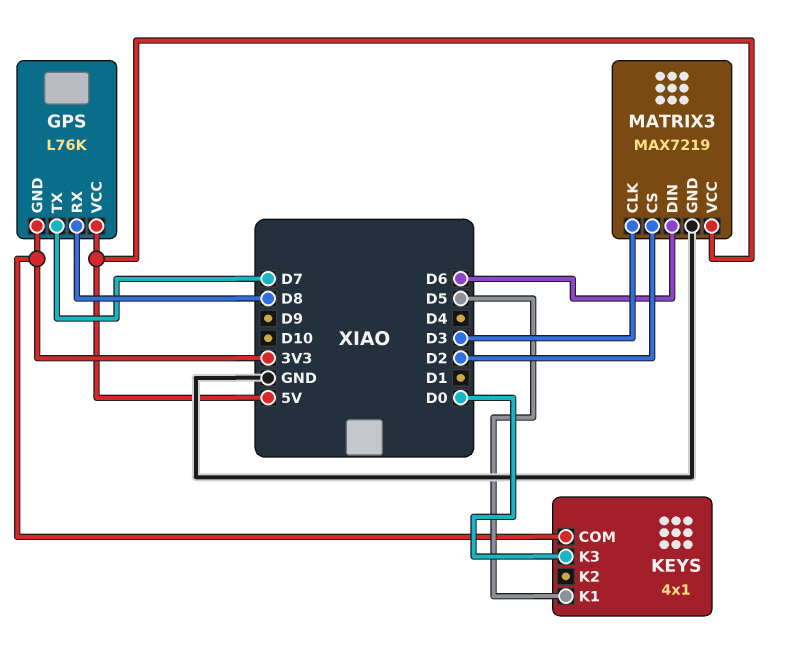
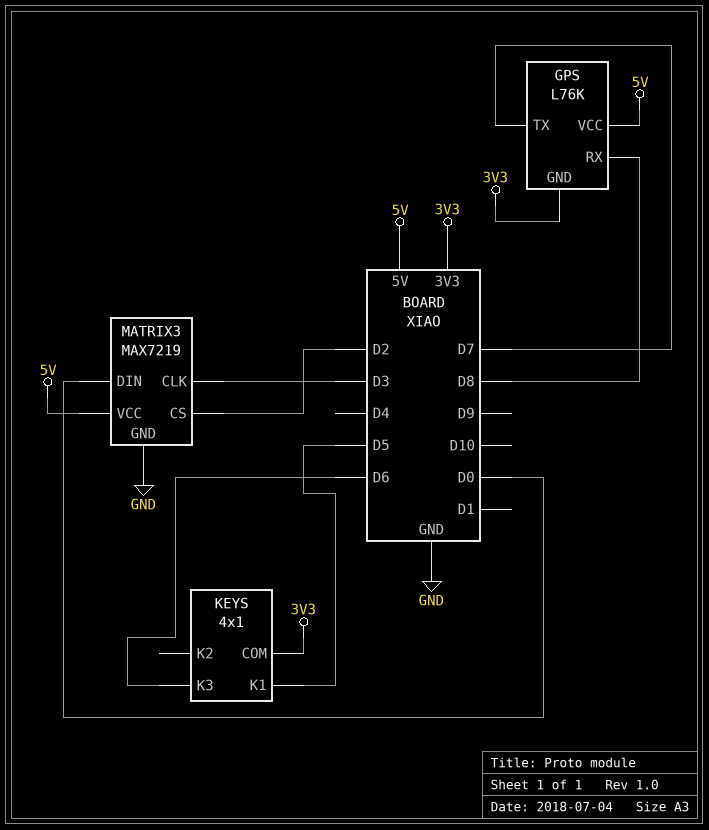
KEYS pin K3: D0 -> D6
MATRIX3 pin DIN: D6 -> D0

